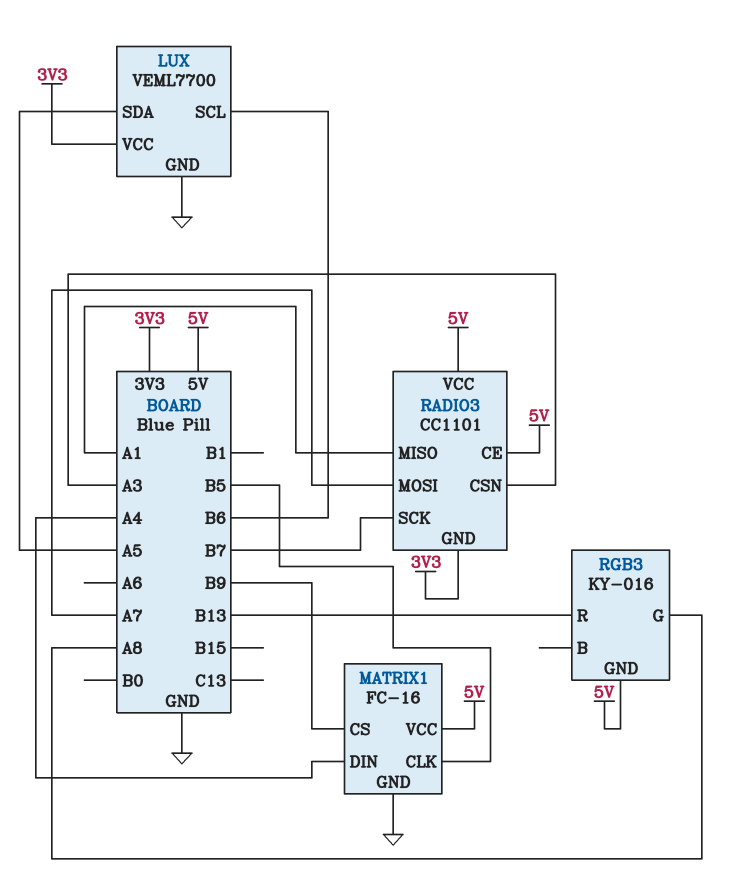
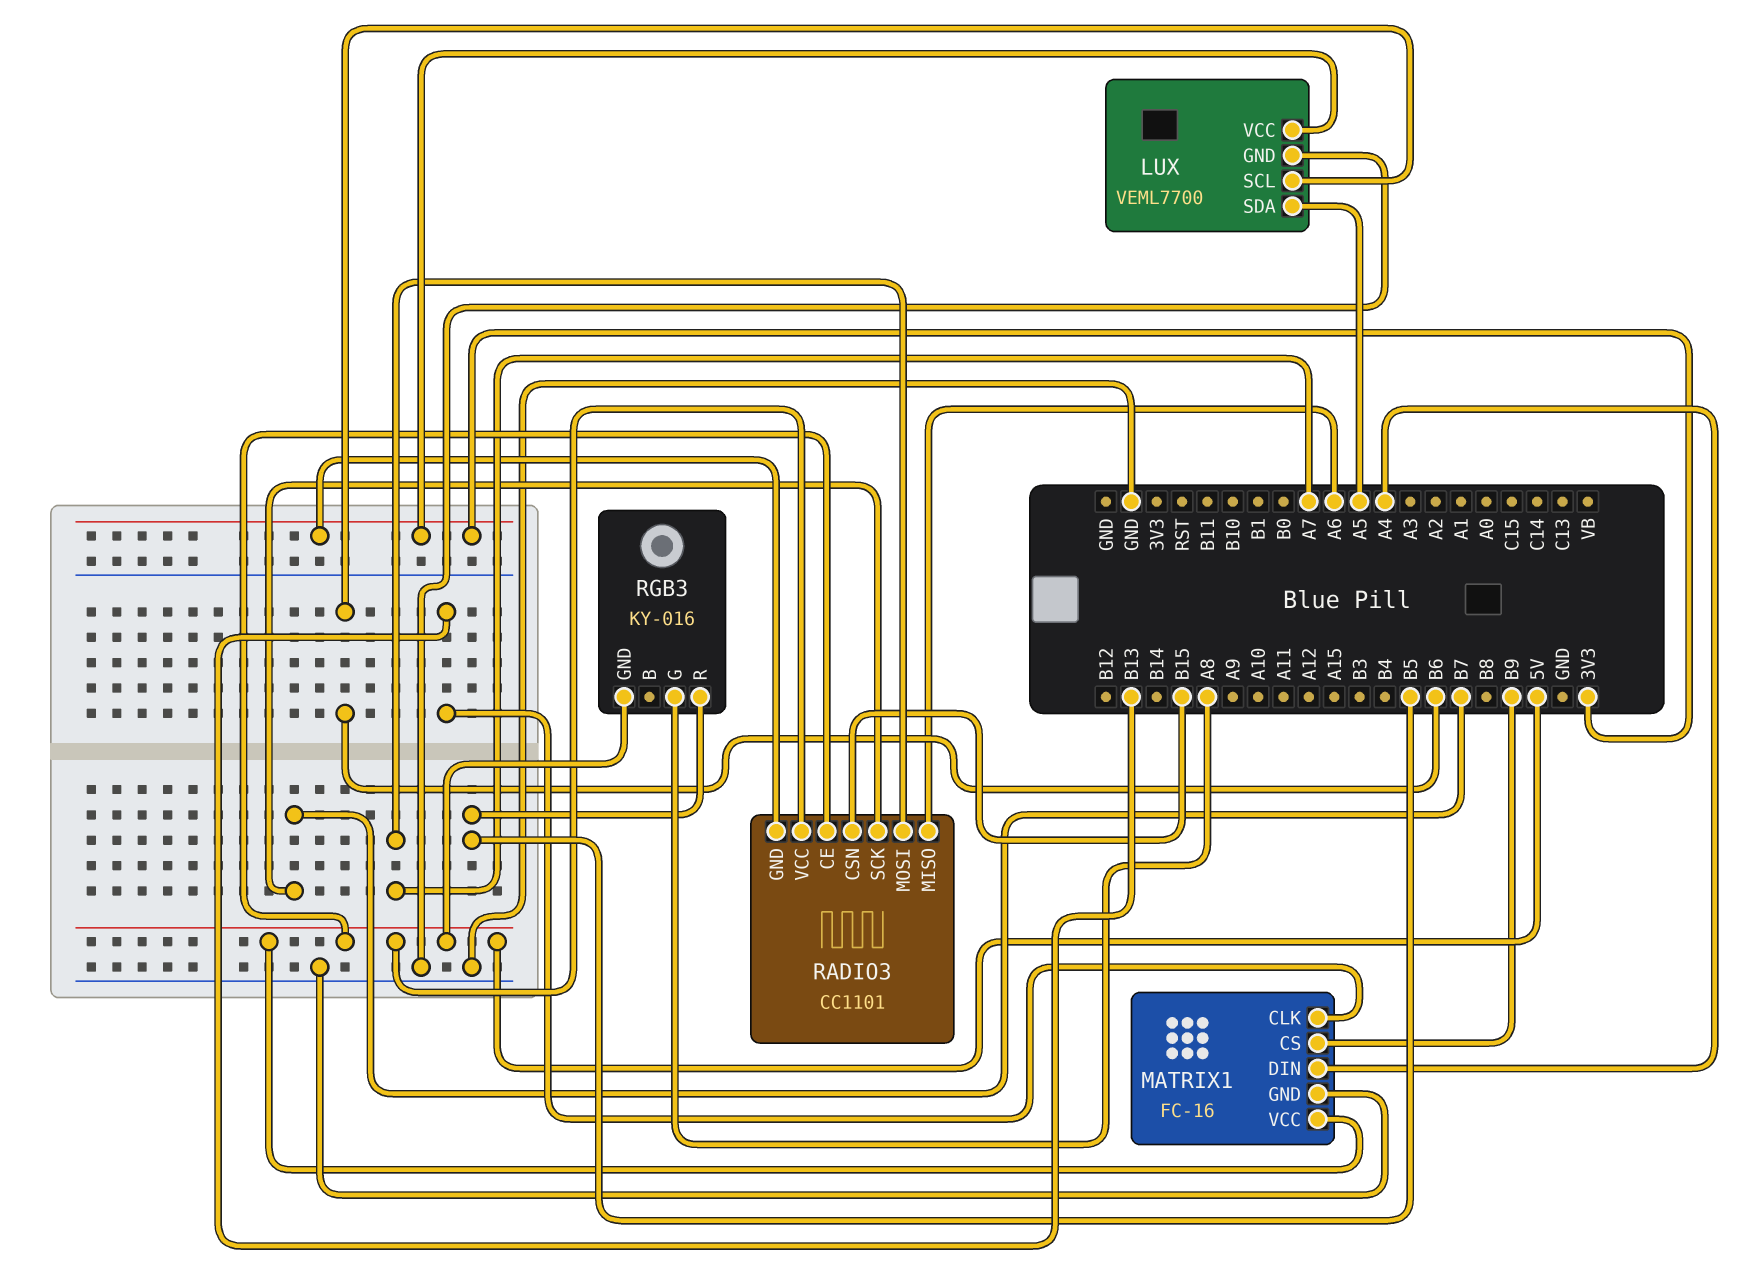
MATRIX1 pin CLK: B5 -> B13
RADIO3 pin CSN: A3 -> B15
RADIO3 pin MISO: A1 -> A6
RGB3 pin R: B13 -> B5

